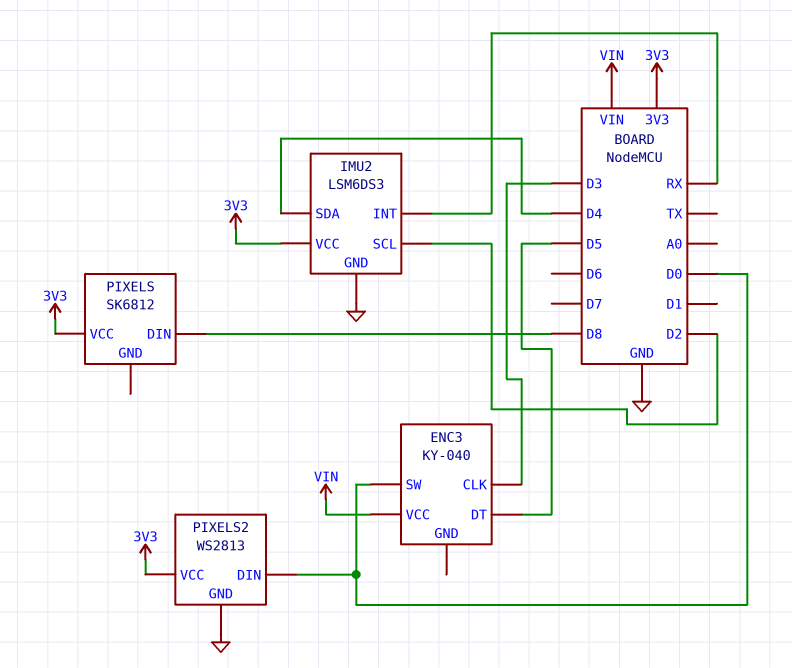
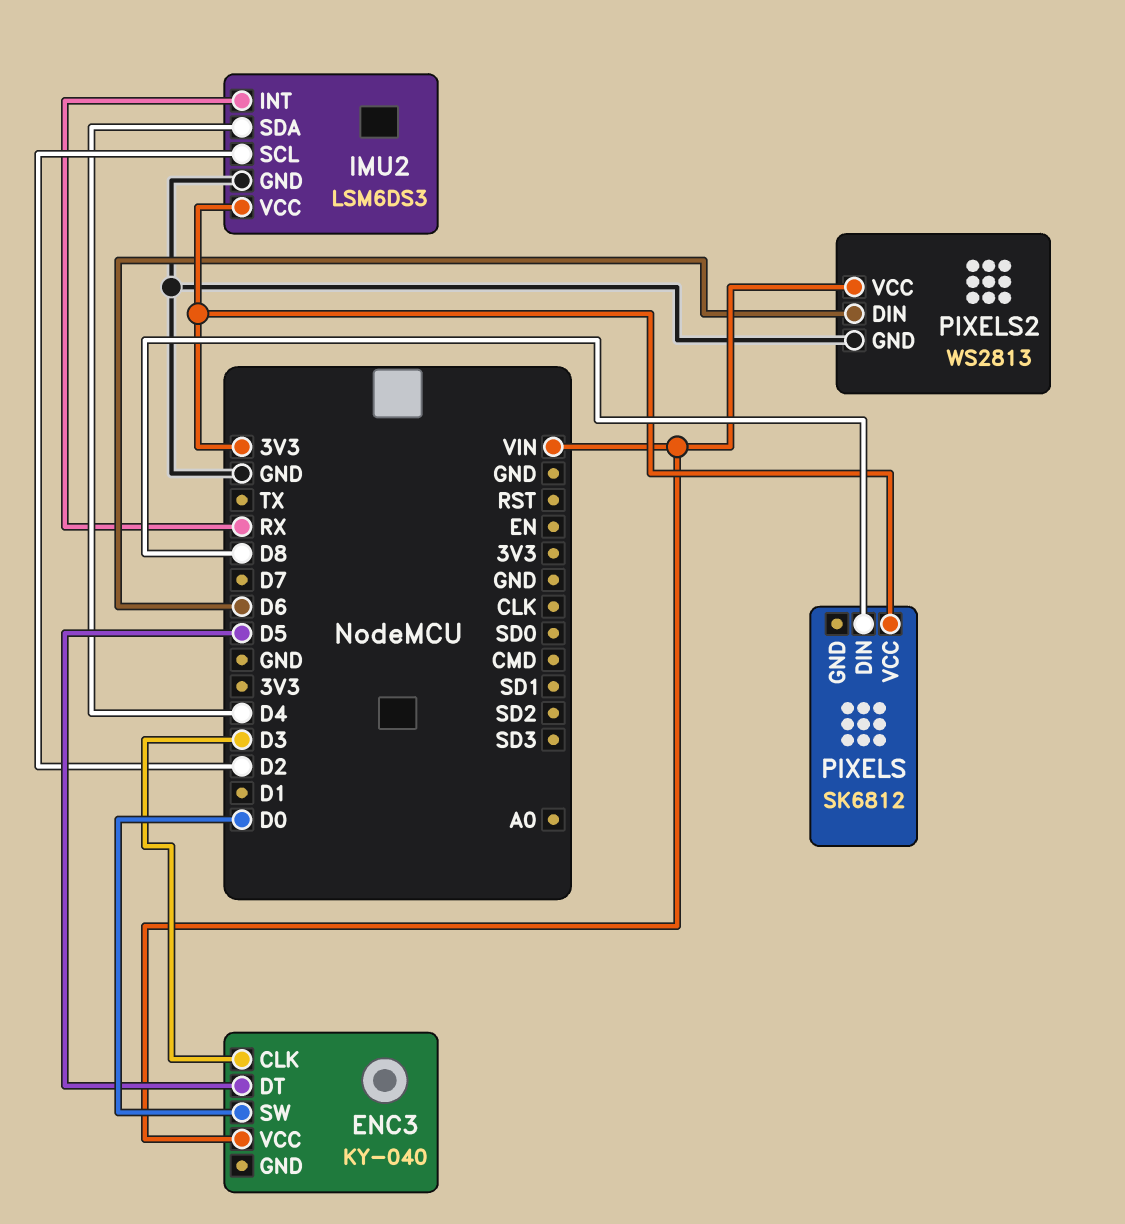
PIXELS2 pin DIN: D0 -> D6
PIXELS2 pin VCC: 3V3 -> VIN

